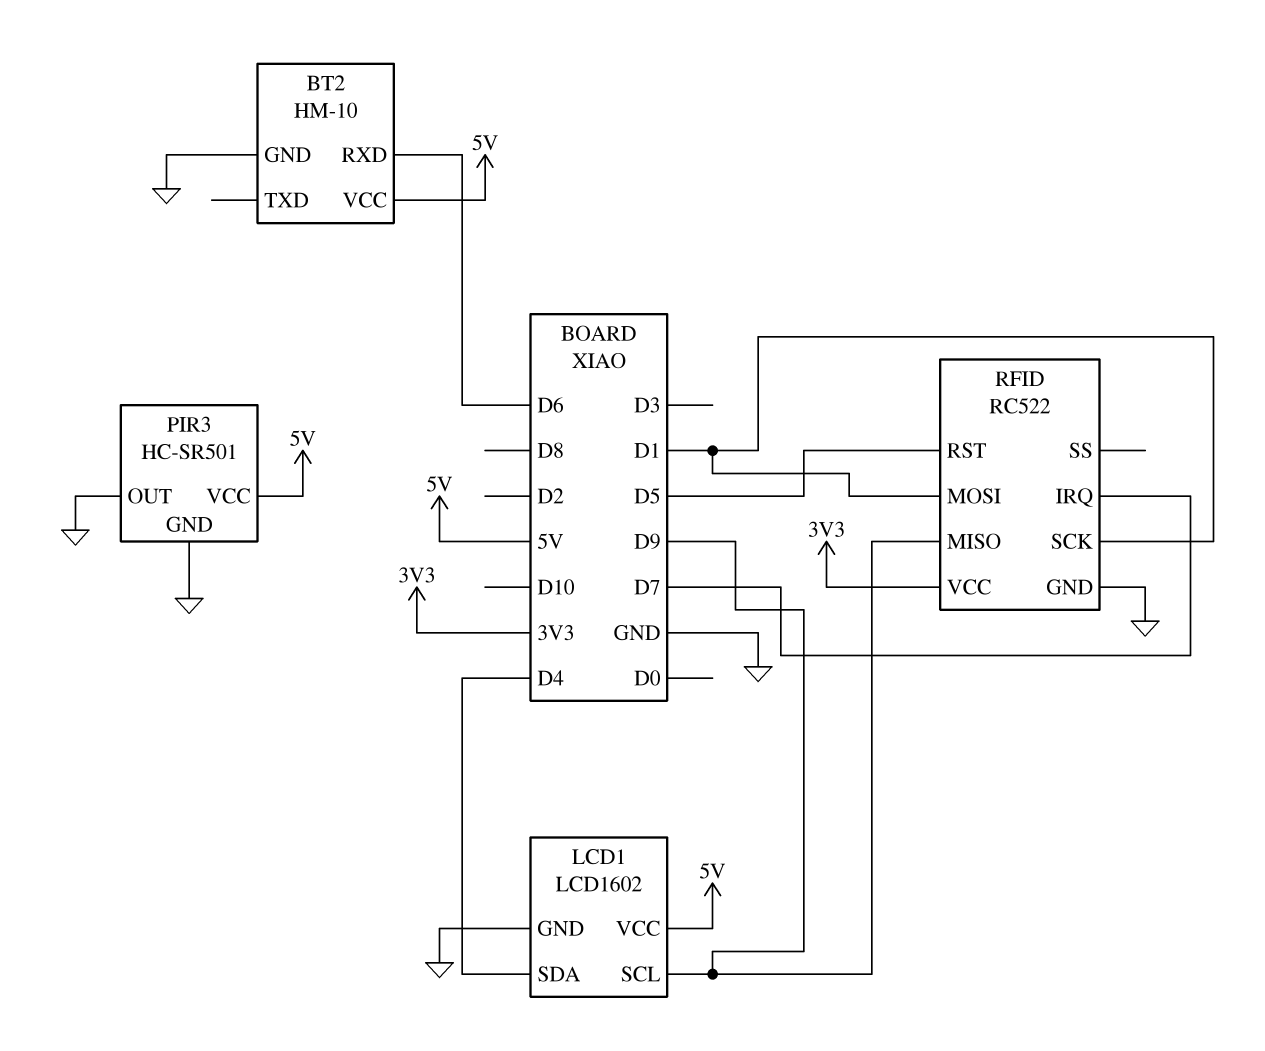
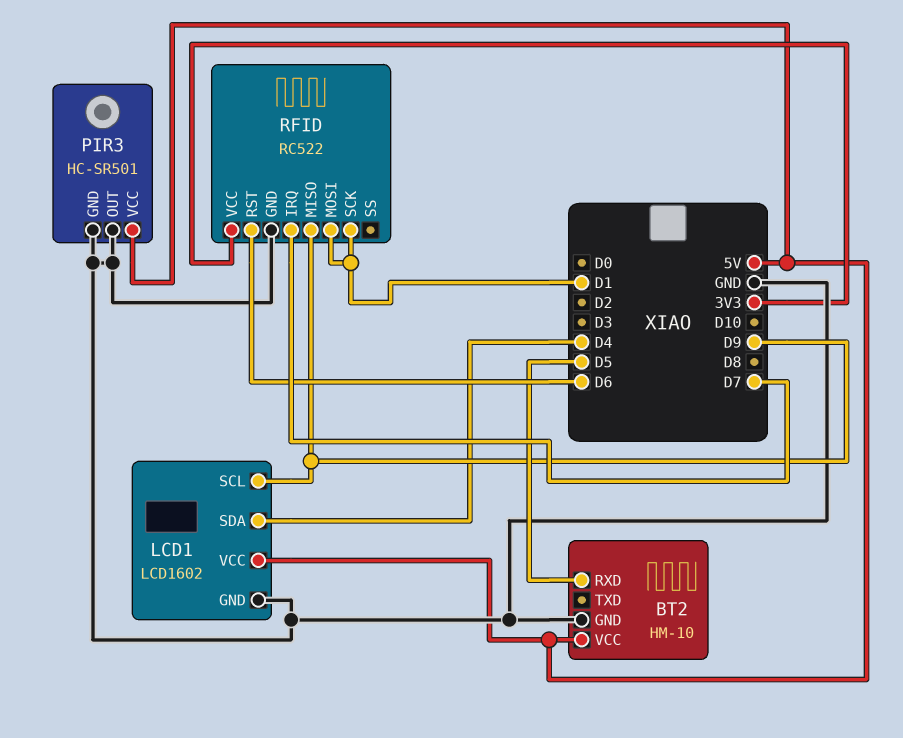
BT2 pin RXD: D6 -> D5
RFID pin RST: D5 -> D6

